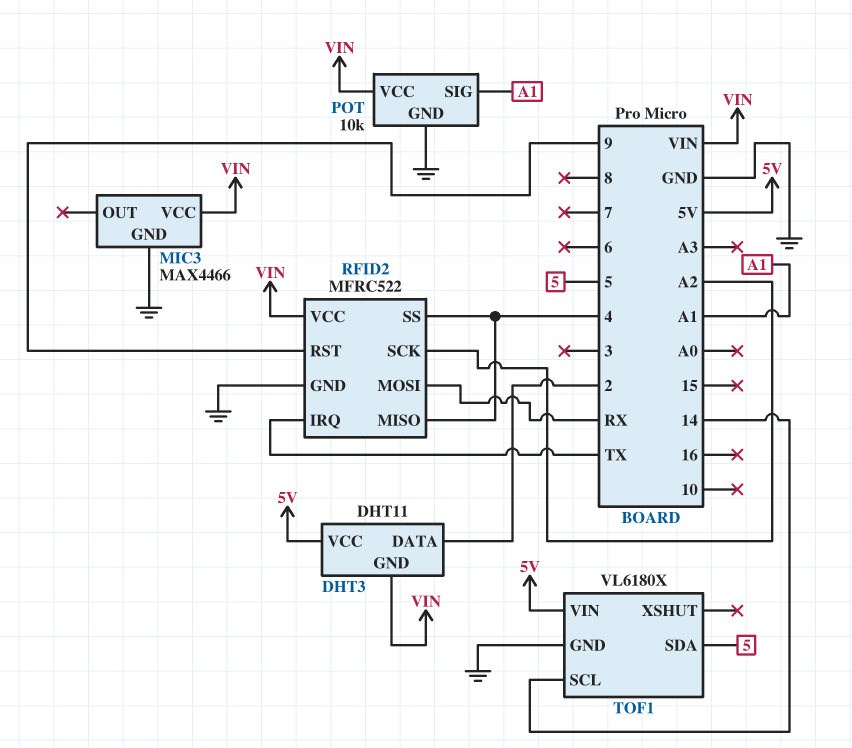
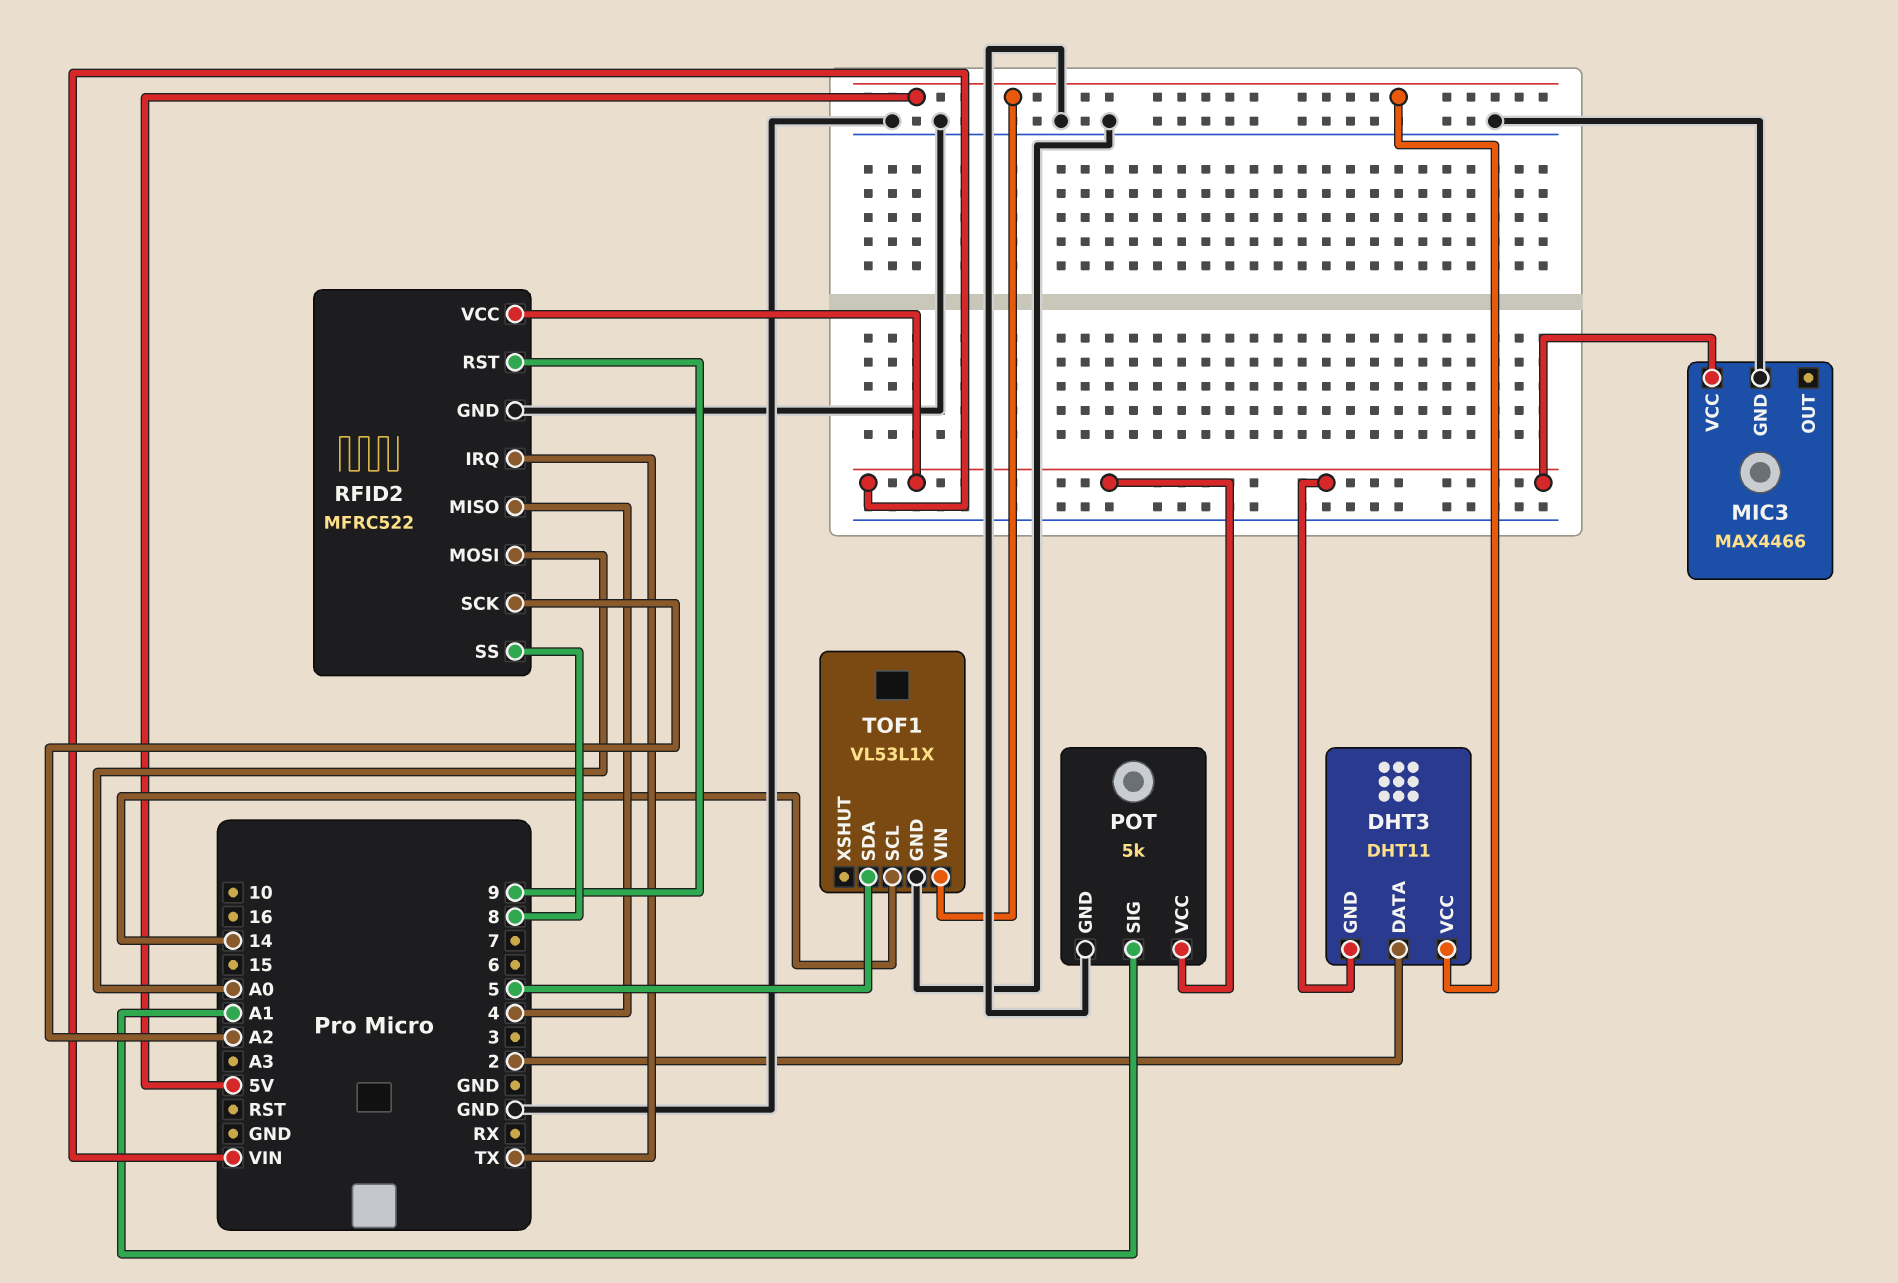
POT: 10k -> 5k
RFID2 pin MOSI: RX -> A0
RFID2 pin SS: 4 -> 8
TOF1: VL6180X -> VL53L1X

